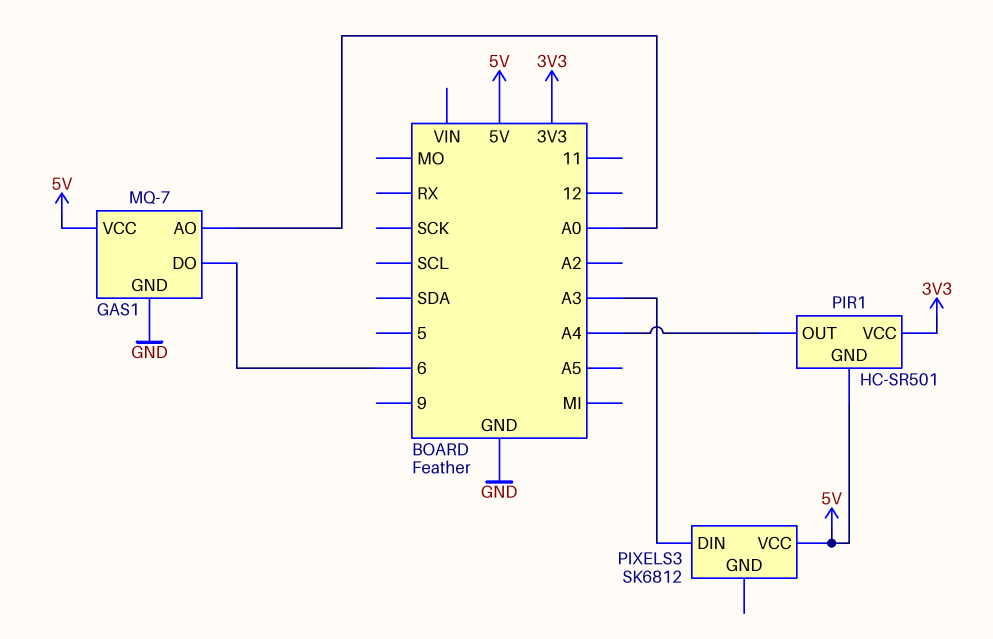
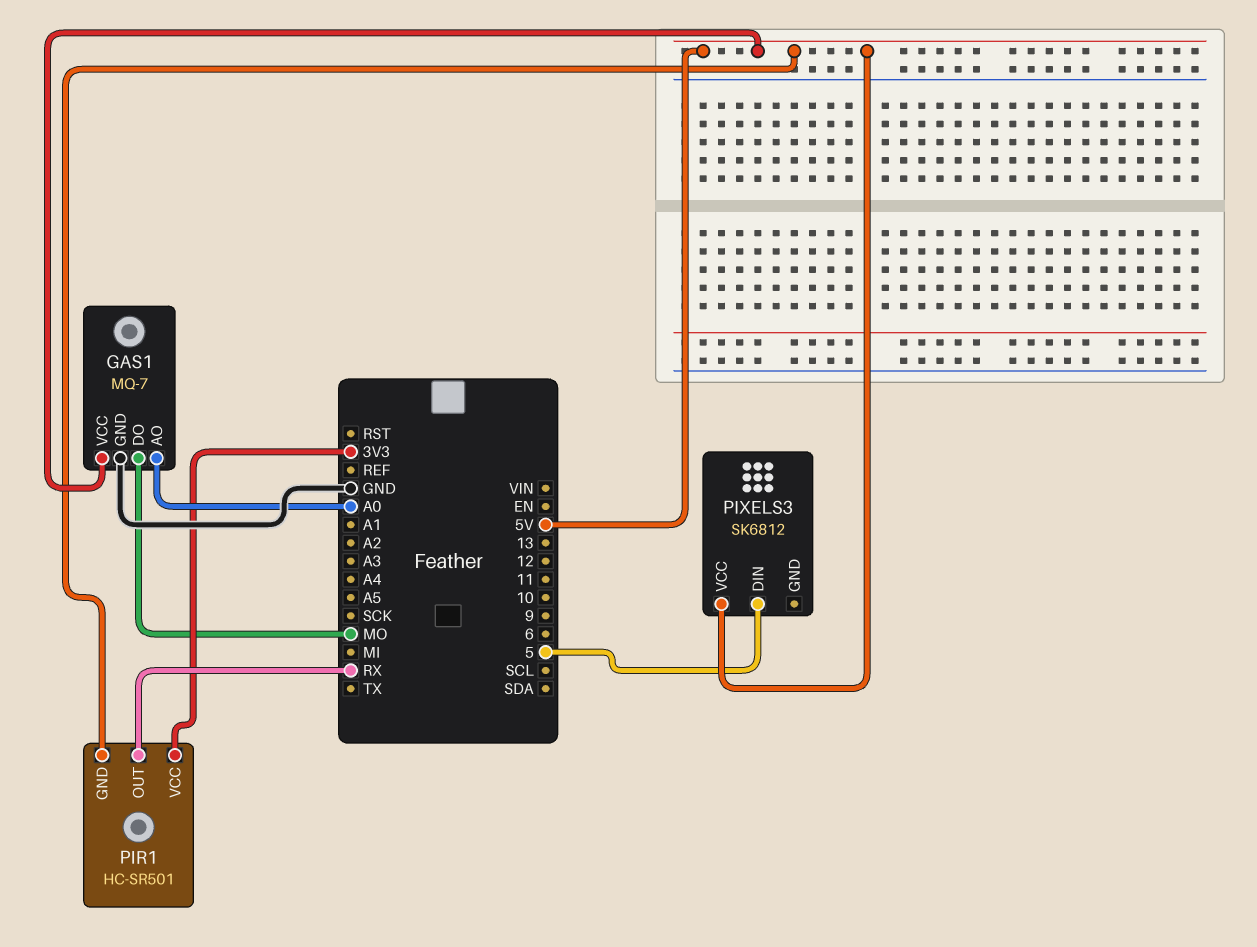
GAS1 pin DO: 6 -> MO
PIR1 pin OUT: A4 -> RX
PIXELS3 pin DIN: A3 -> 5

